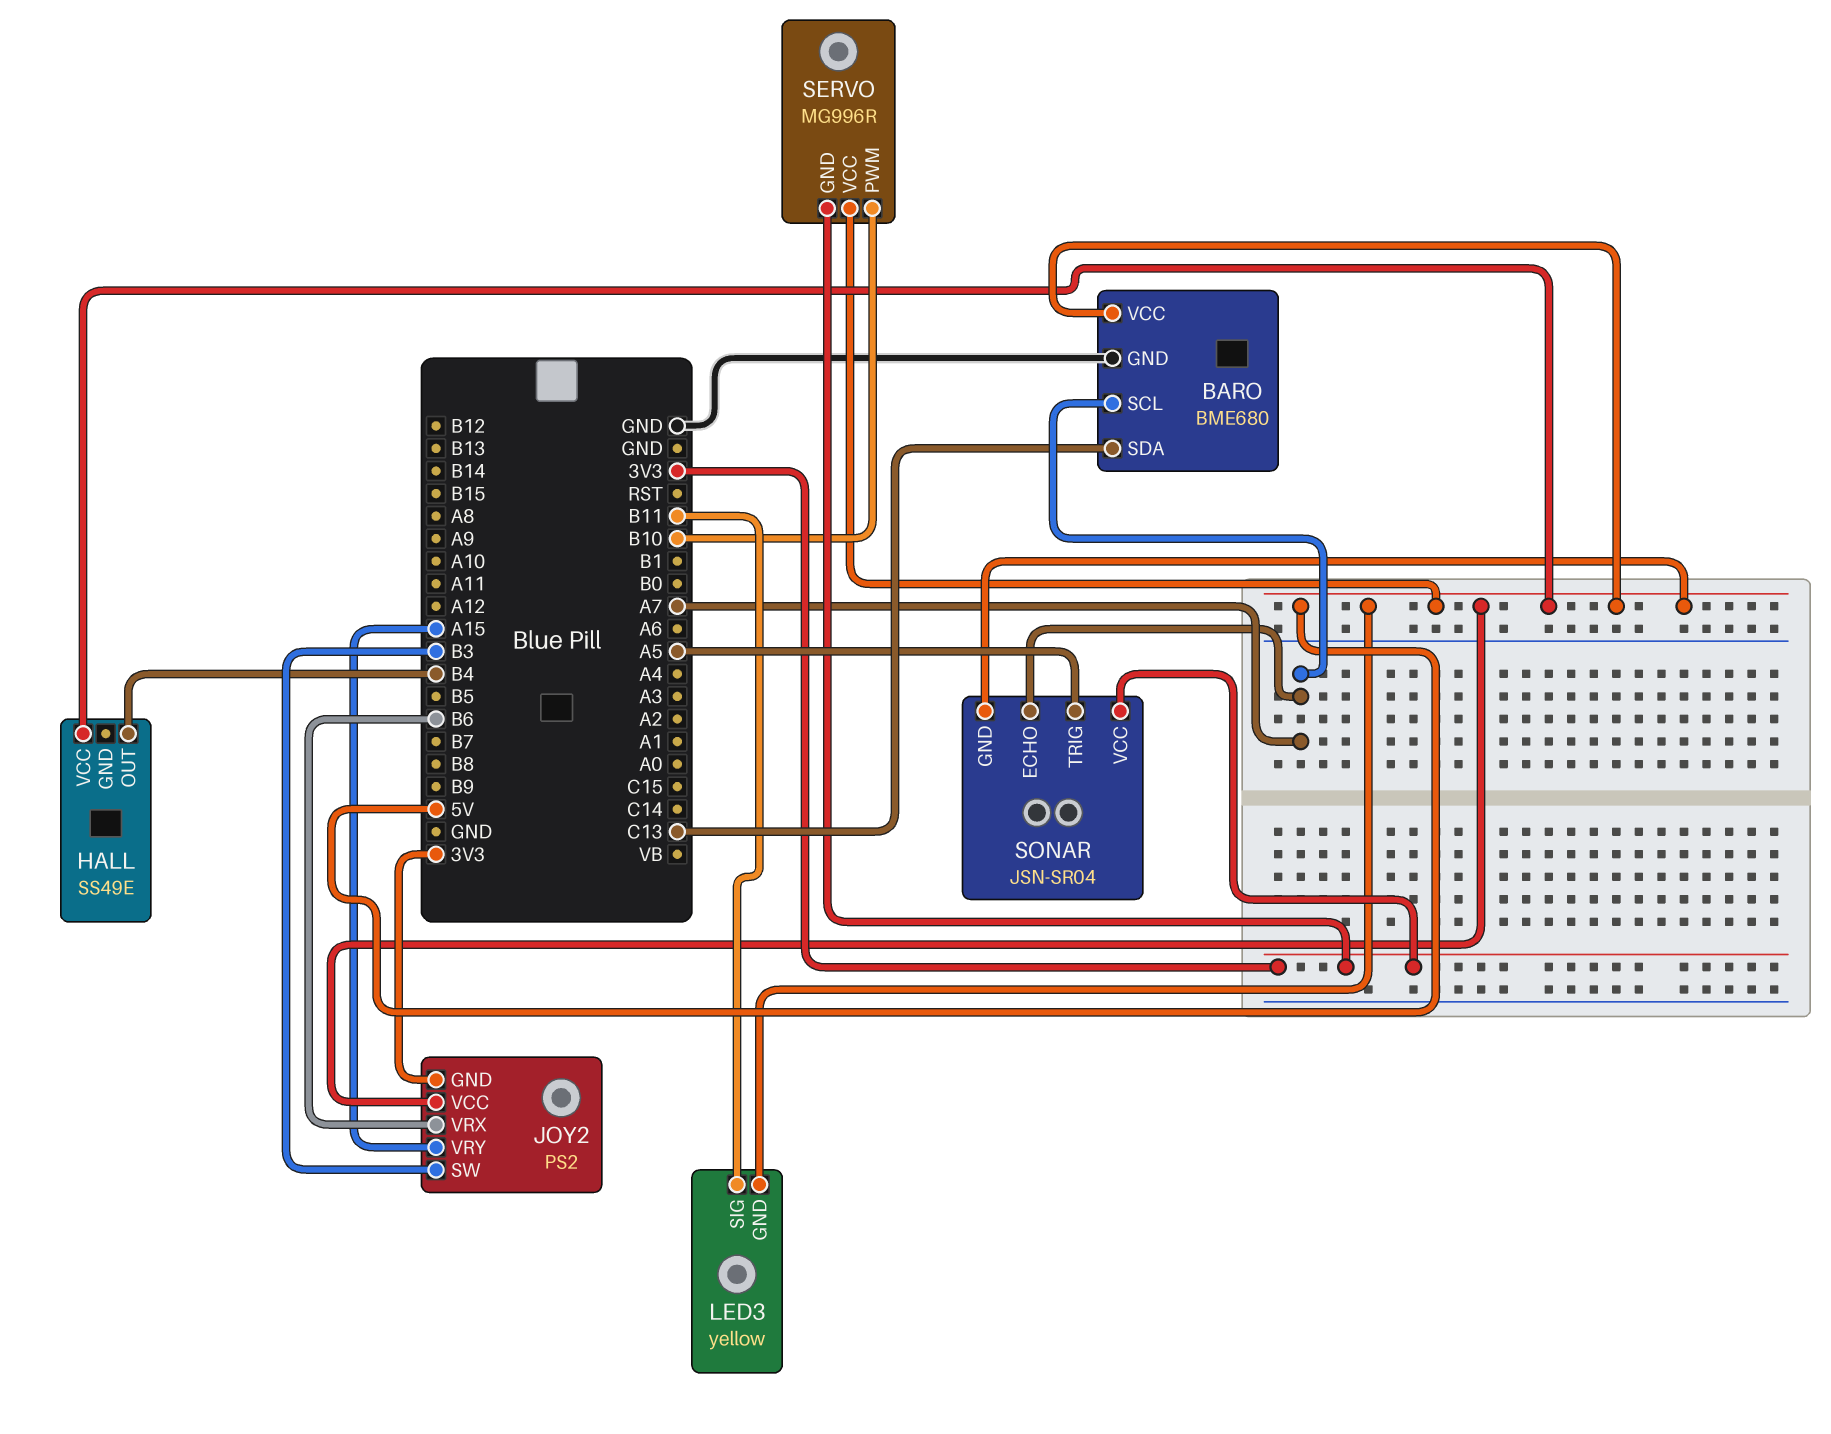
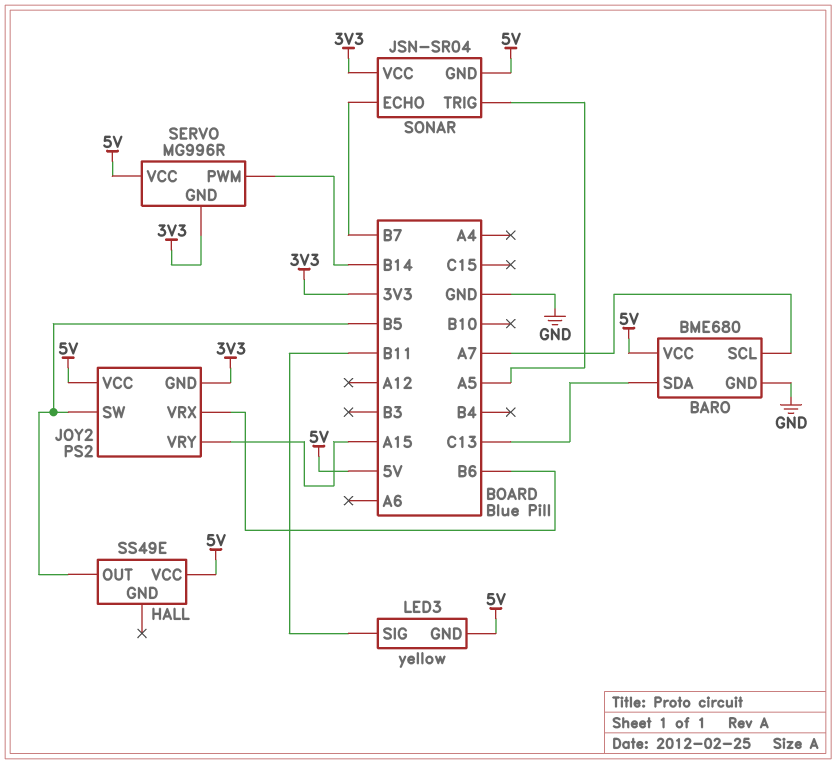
HALL pin OUT: B4 -> B5
JOY2 pin SW: B3 -> B5
SERVO pin PWM: B10 -> B14
SONAR pin ECHO: A7 -> B7

